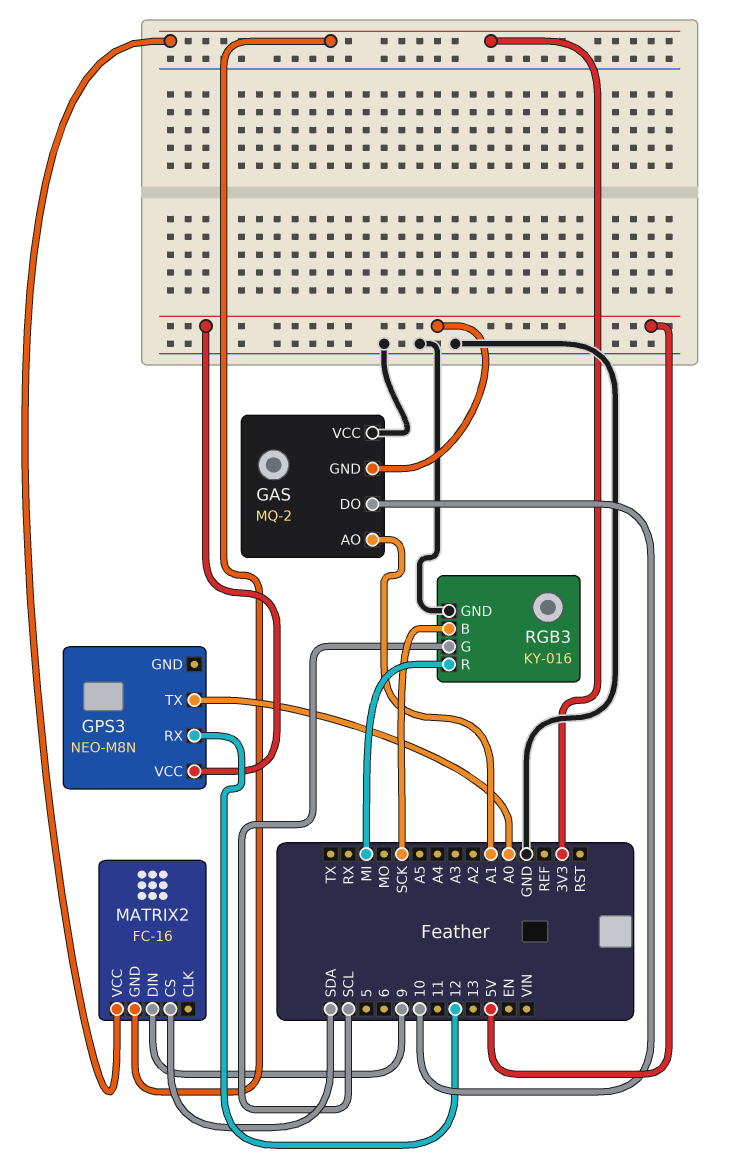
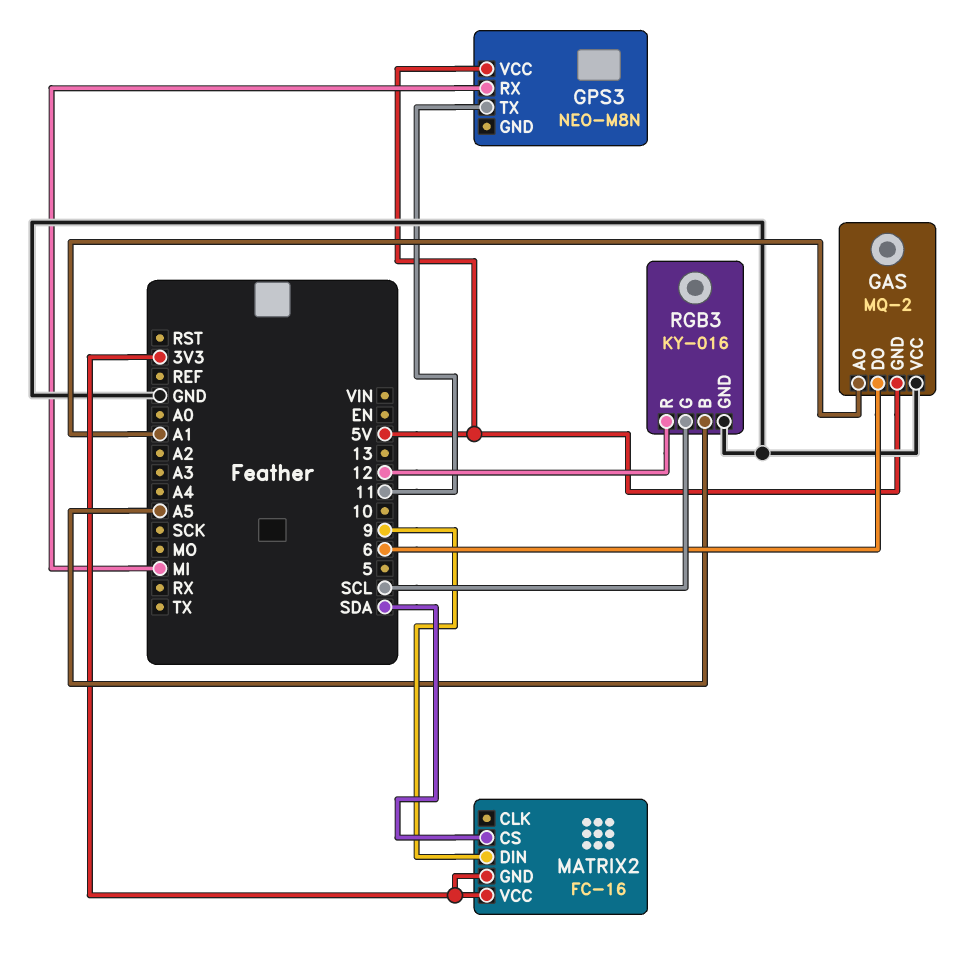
GAS pin DO: 10 -> 6
GPS3 pin RX: 12 -> MI
GPS3 pin TX: A0 -> 11
RGB3 pin B: SCK -> A5
RGB3 pin R: MI -> 12

